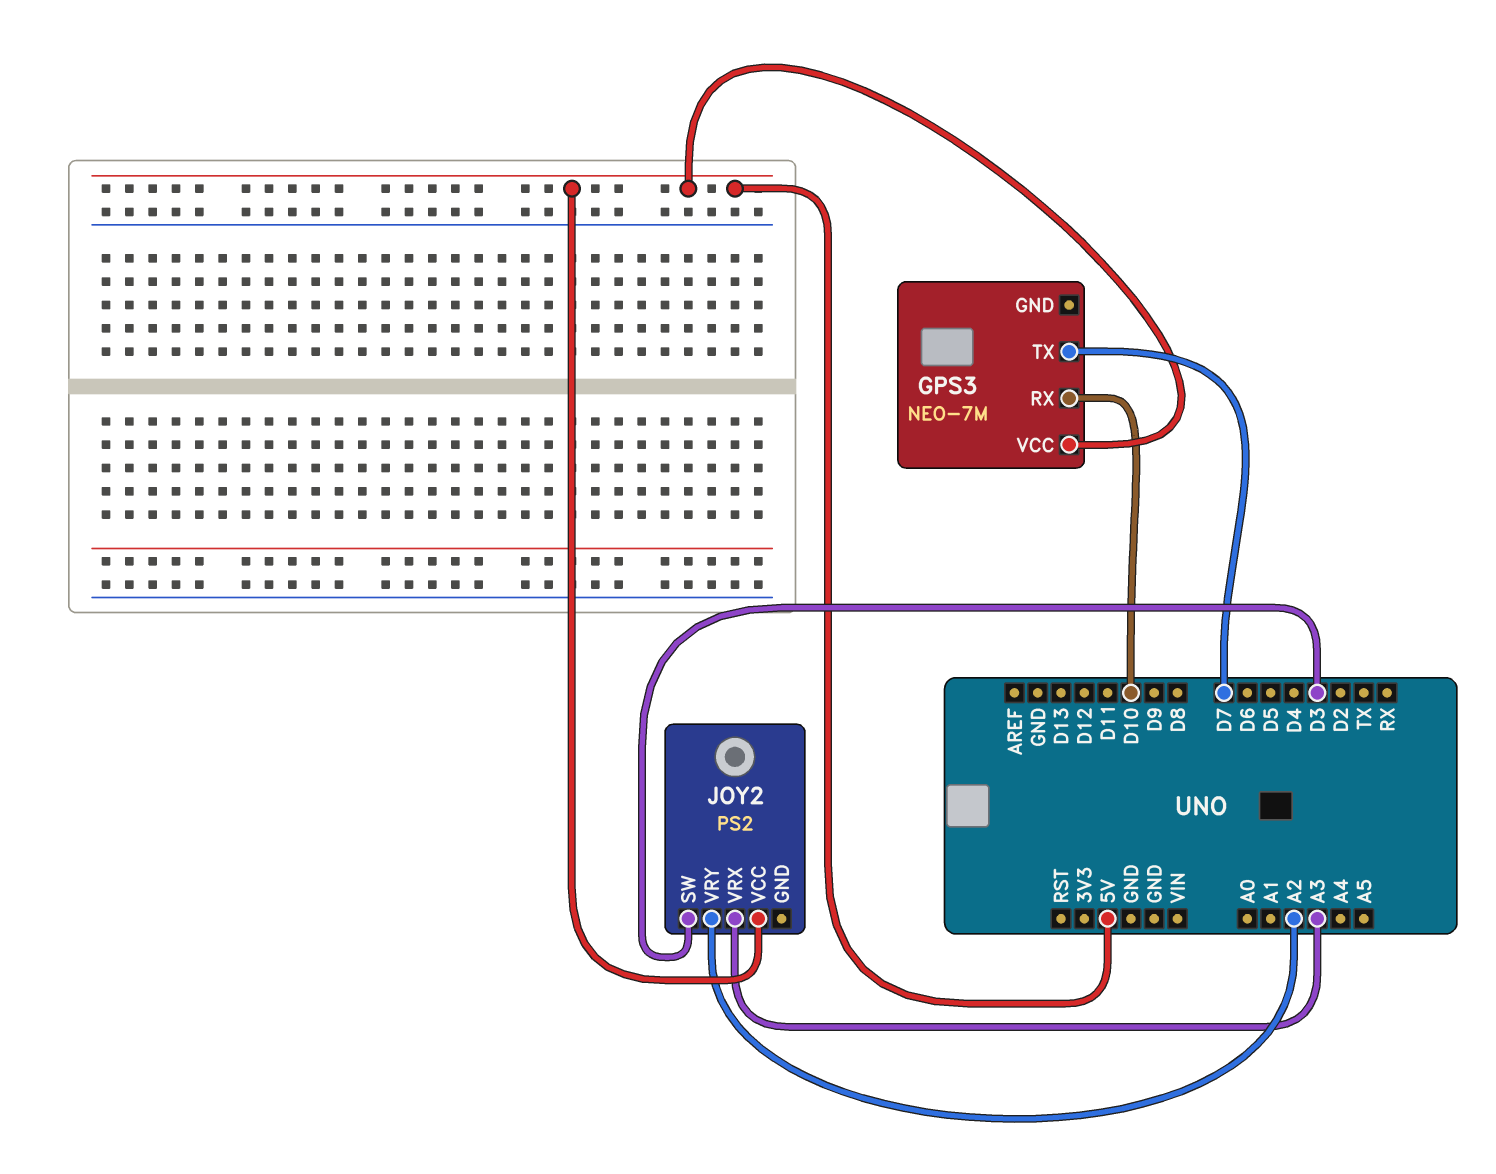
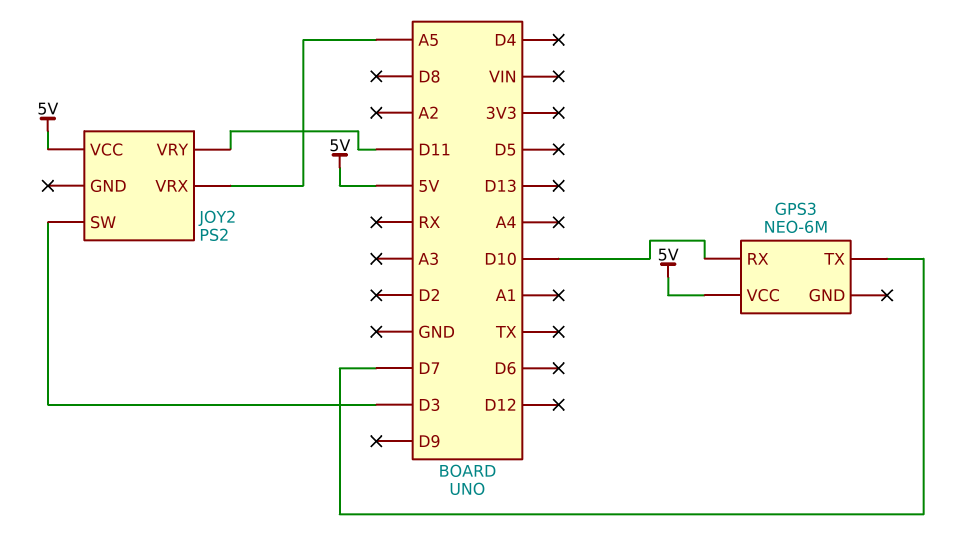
GPS3: NEO-7M -> NEO-6M
JOY2 pin VRX: A3 -> A5
JOY2 pin VRY: A2 -> D11

